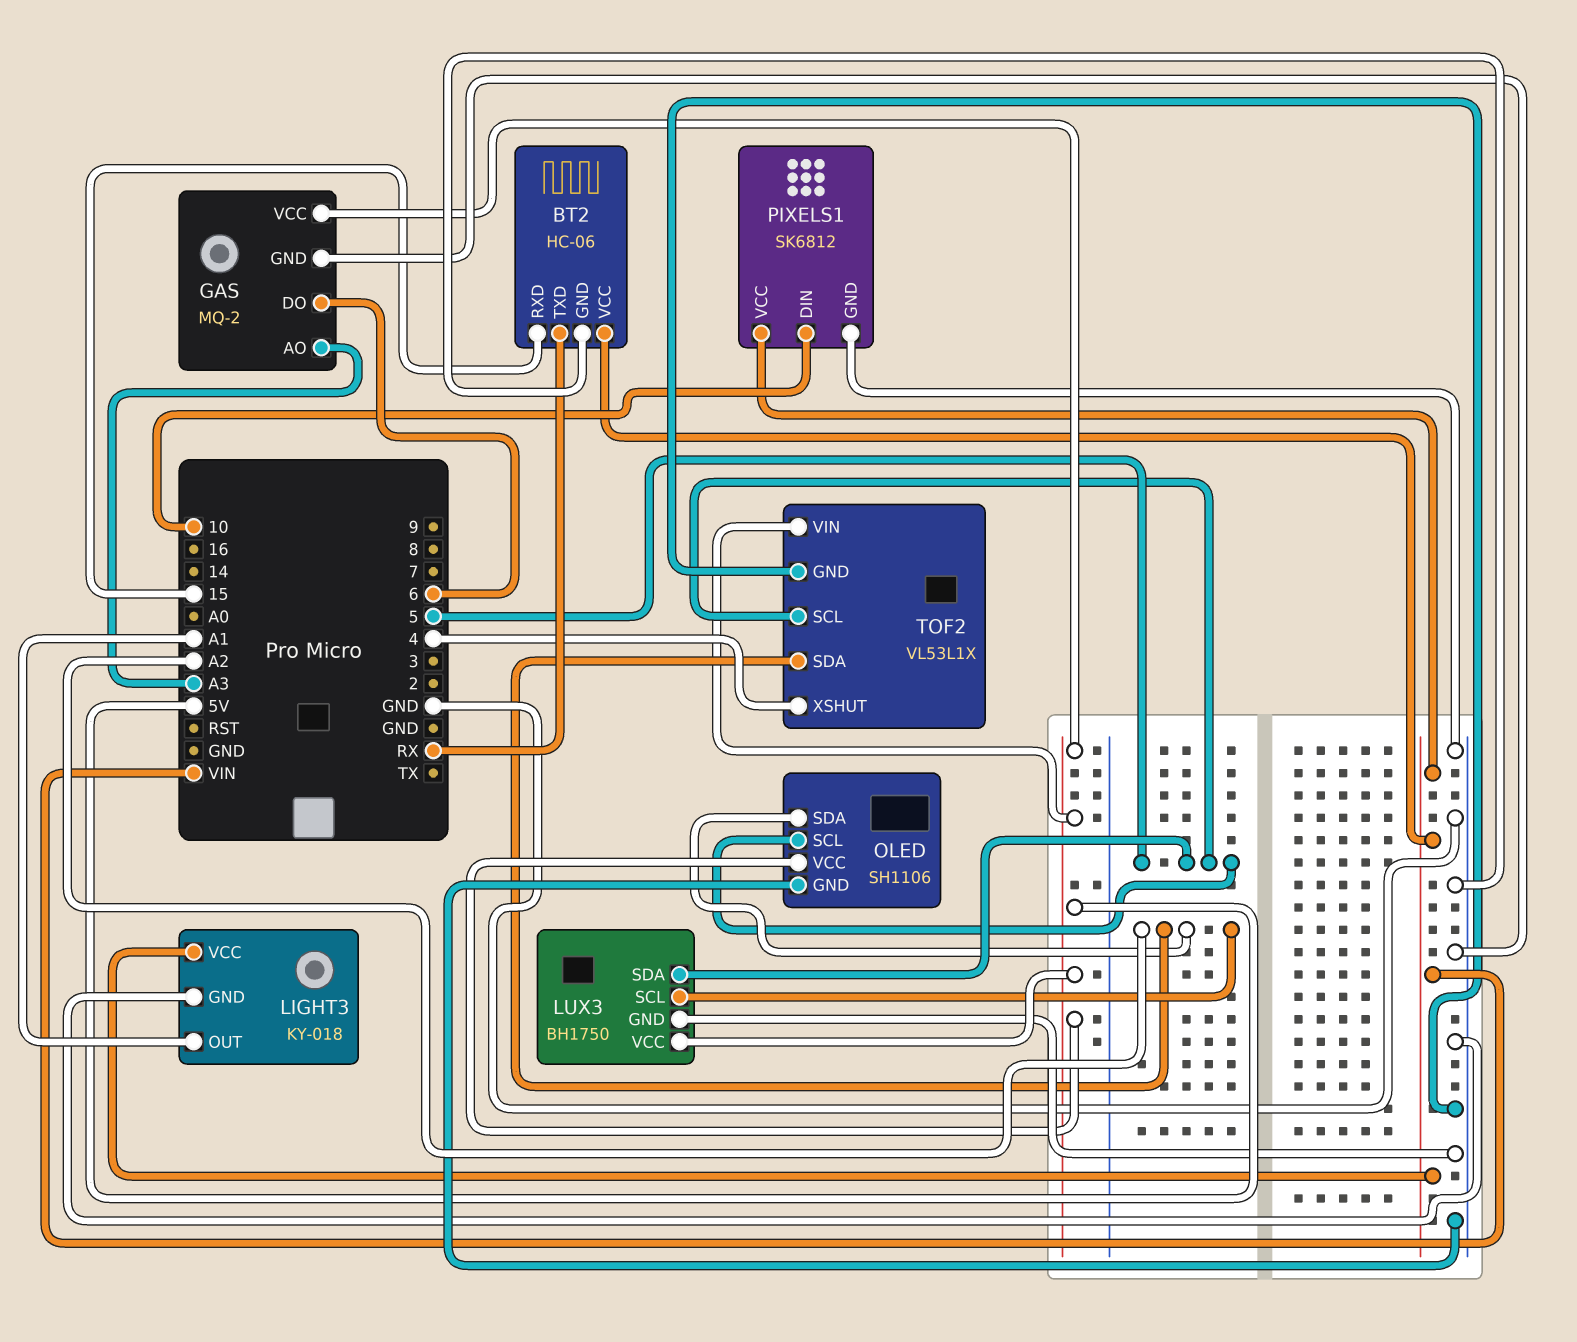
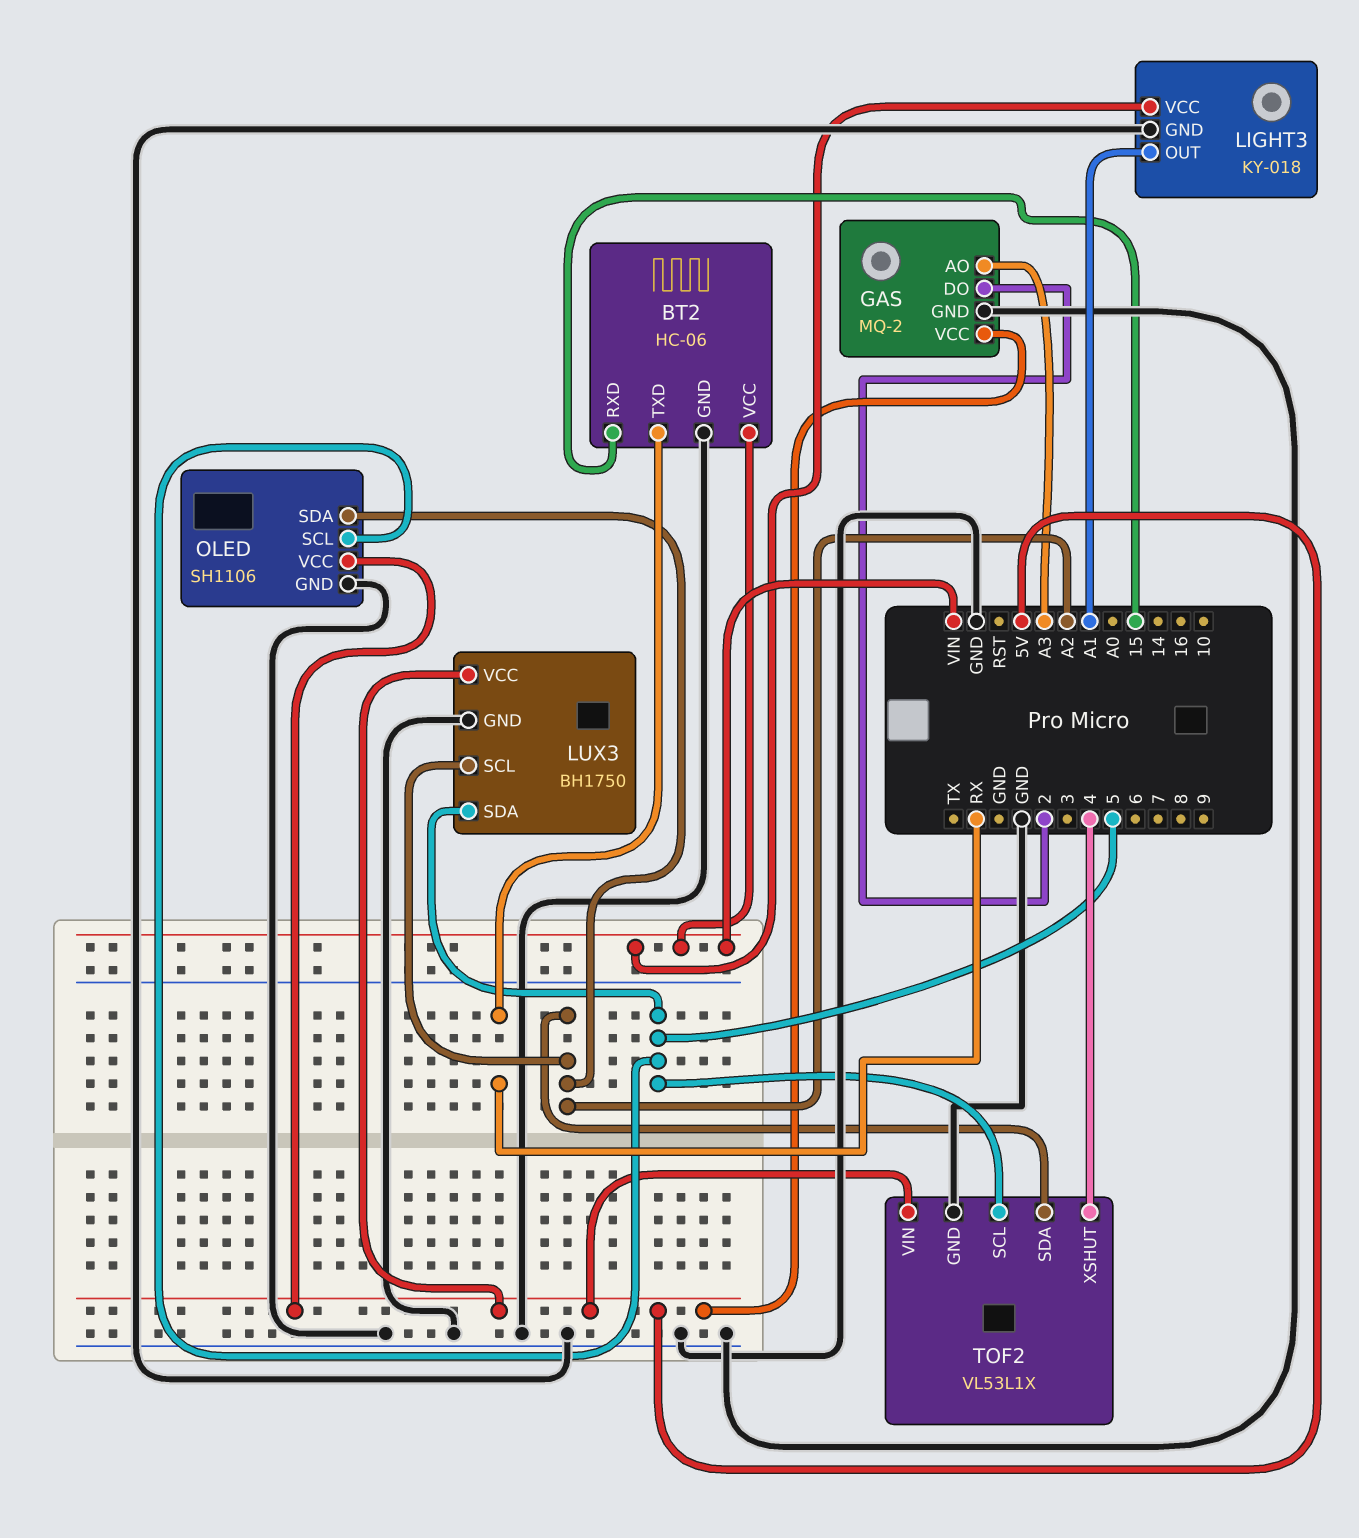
GAS pin DO: 6 -> 2
PIXELS1: SK6812 -> none
PIXELS1 pin DIN: 10 -> none
PIXELS1 pin GND: GND -> none
PIXELS1 pin VCC: VIN -> none

